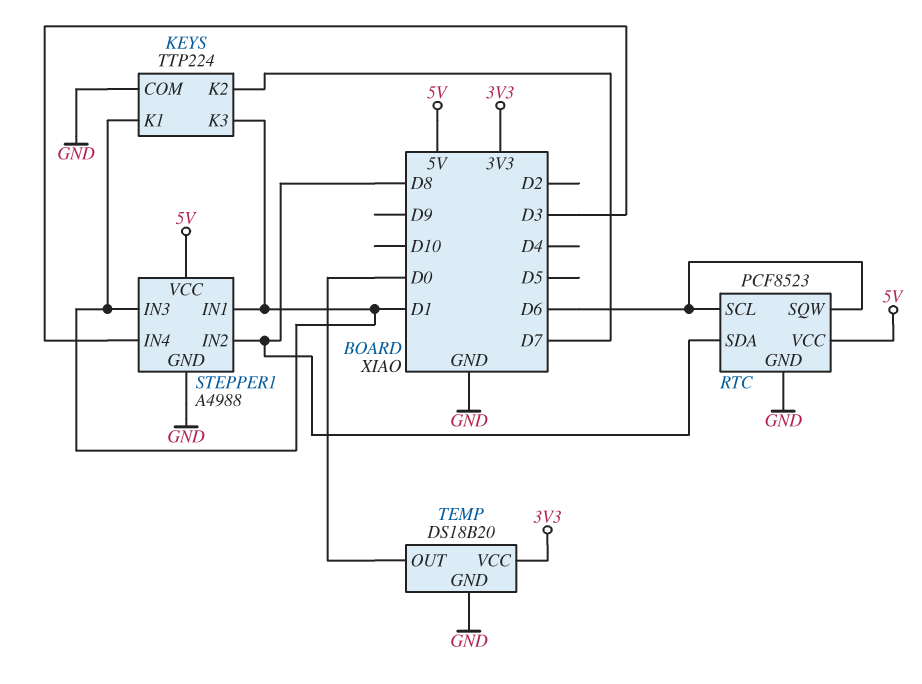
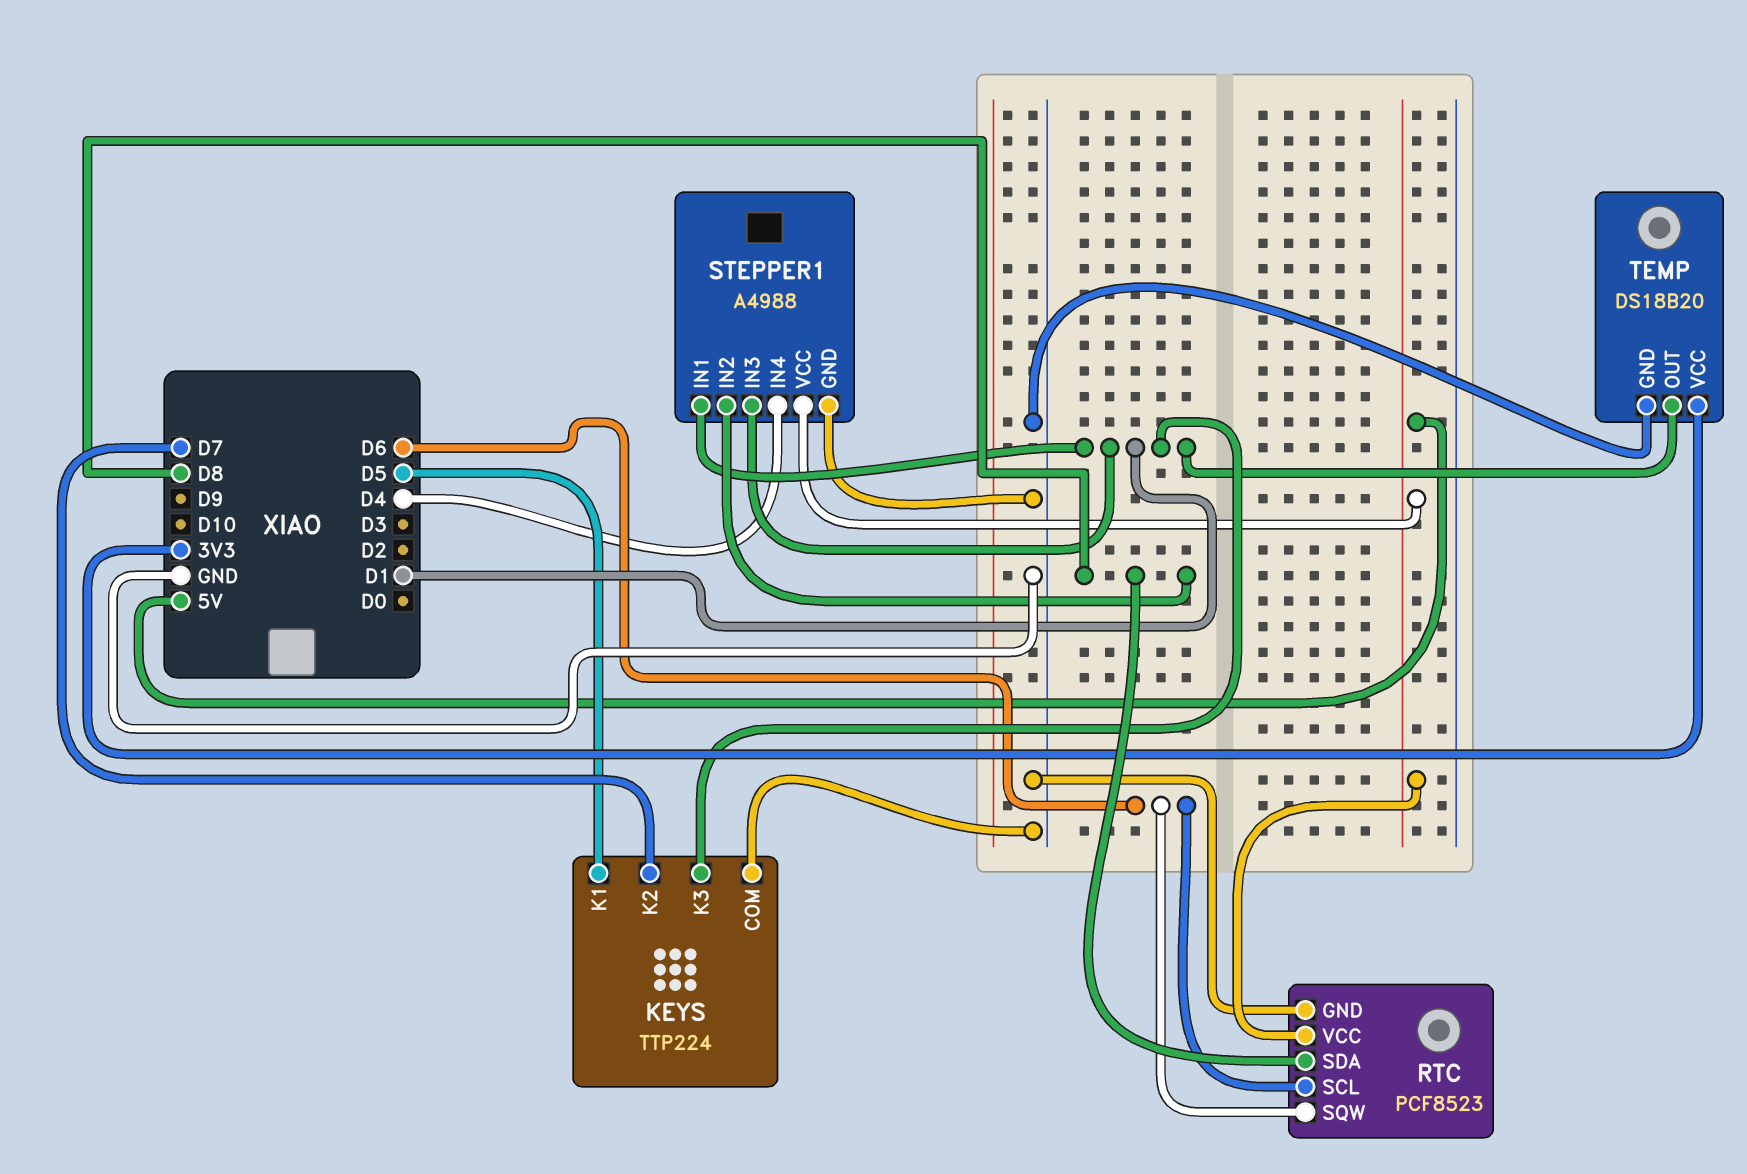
KEYS pin K1: D1 -> D5
STEPPER1 pin IN4: D3 -> D4
TEMP pin OUT: D0 -> D1

